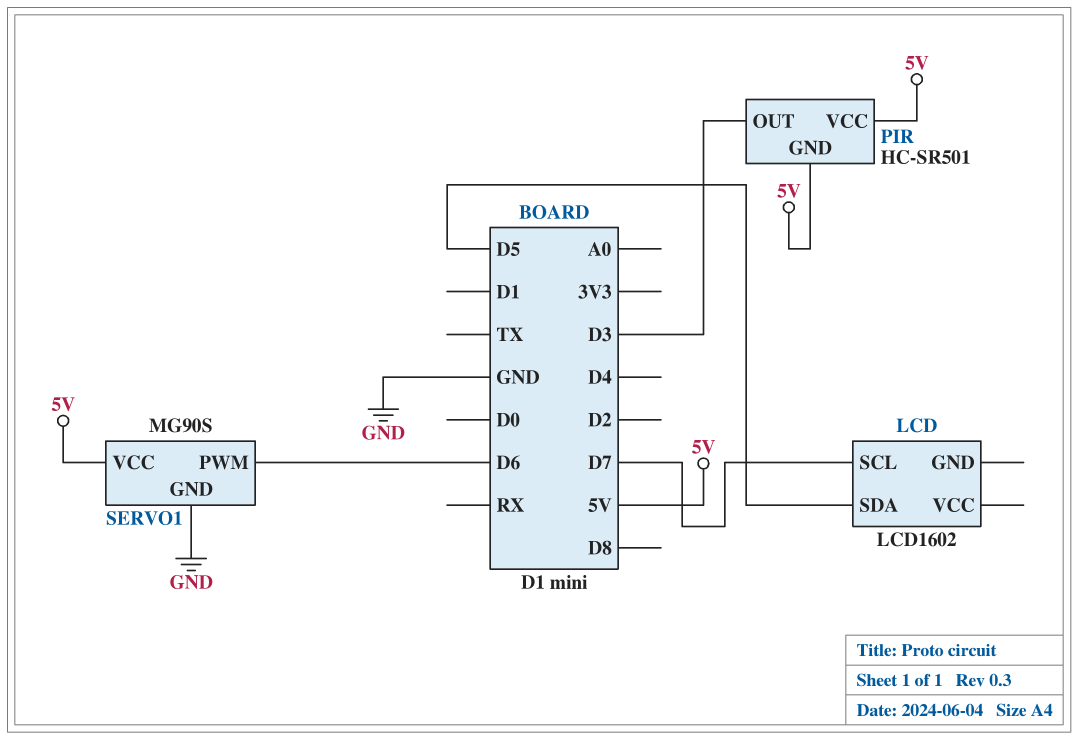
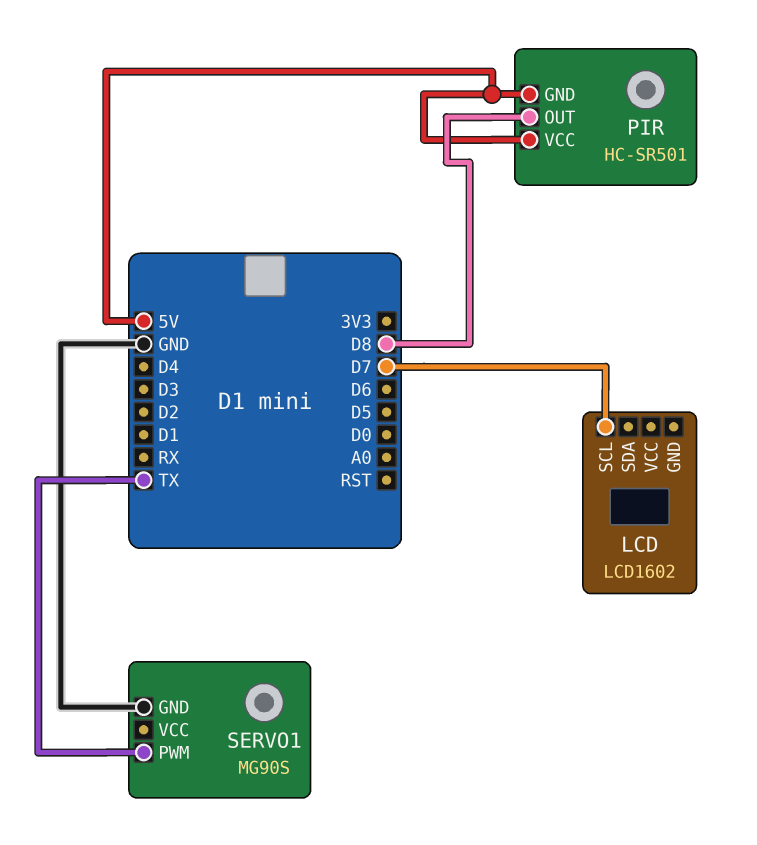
LCD pin SDA: D5 -> none
PIR pin OUT: D3 -> D8
SERVO1 pin PWM: D6 -> TX
SERVO1 pin VCC: 5V -> none

